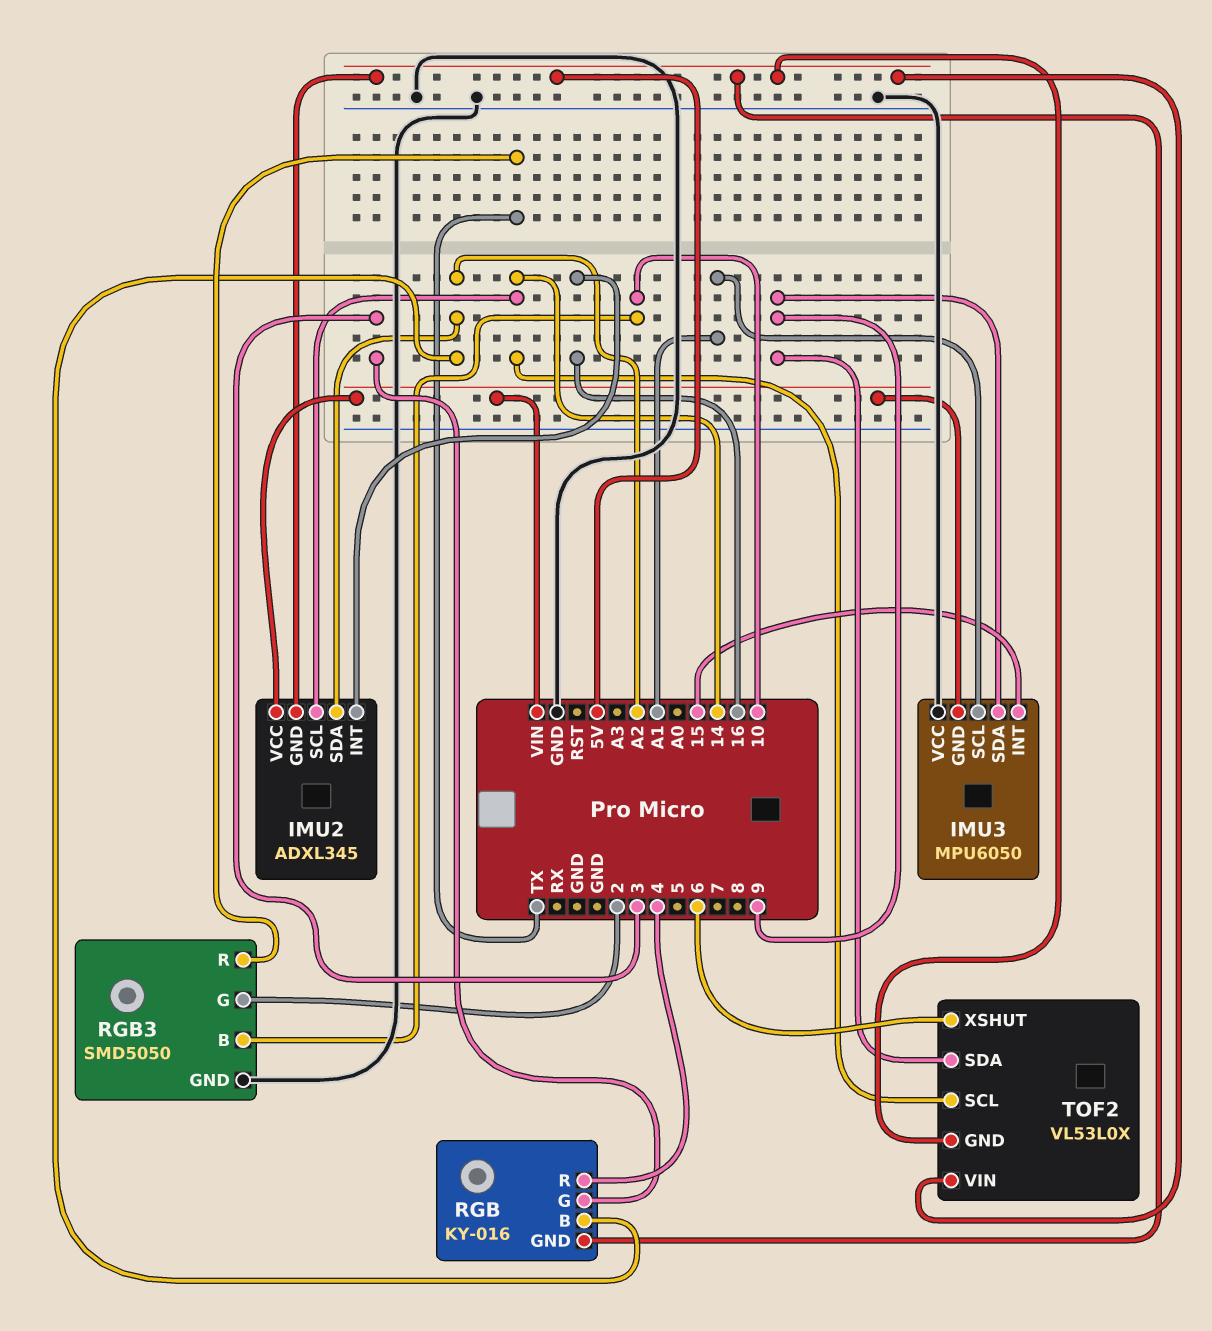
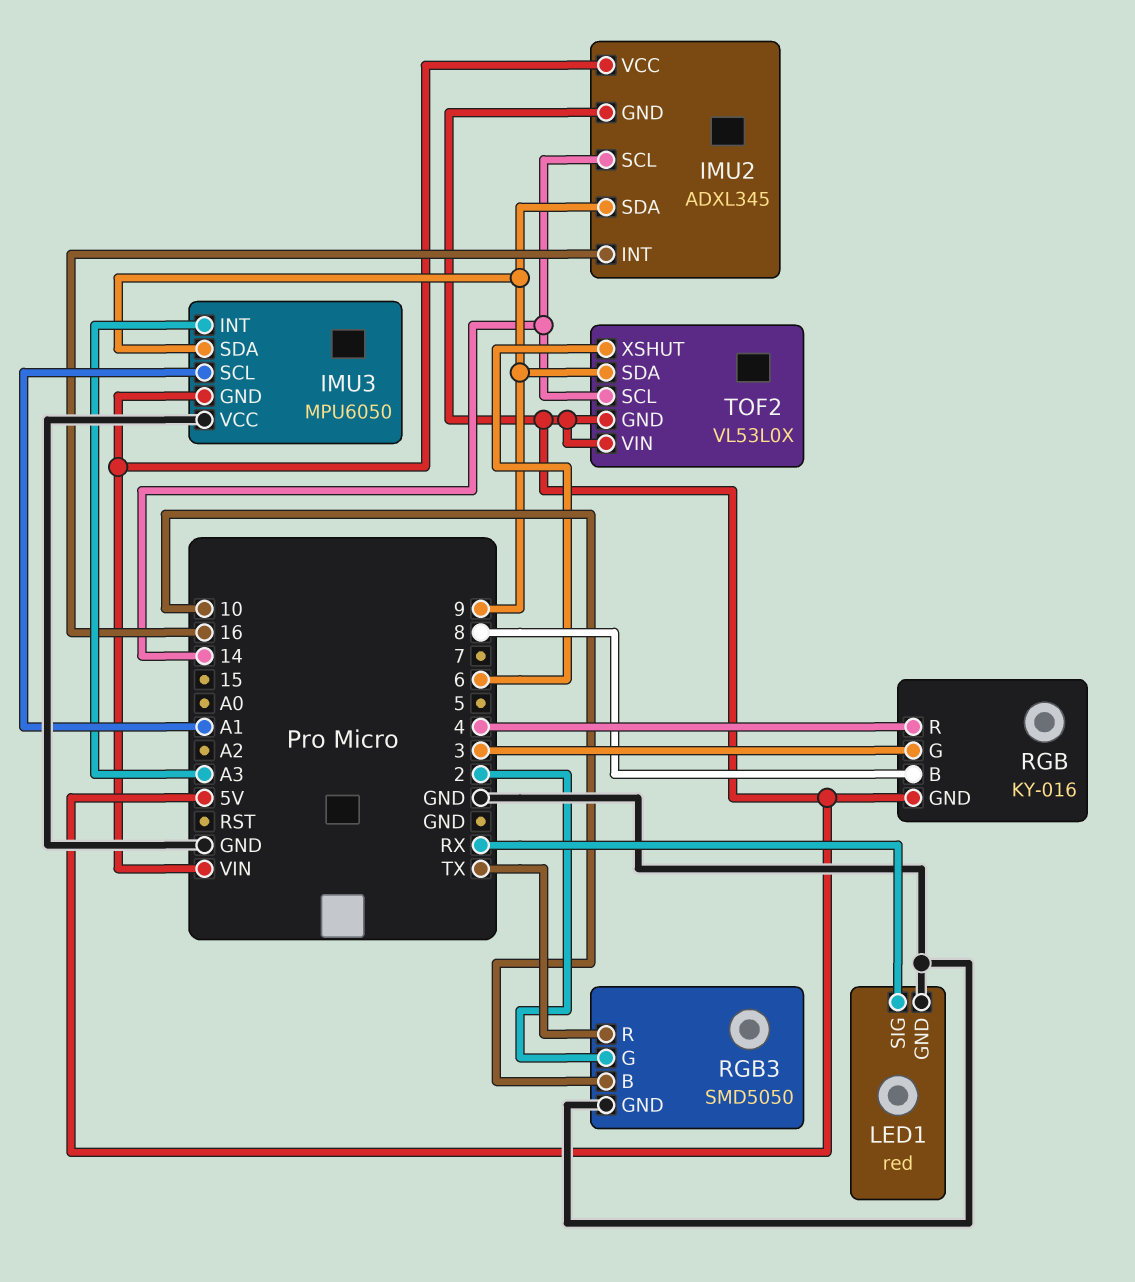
IMU2 pin SDA: A2 -> 9
IMU3 pin INT: 15 -> A3
LED1: none -> red
LED1 pin GND: none -> GND
LED1 pin SIG: none -> RX
RGB pin B: A2 -> 8

